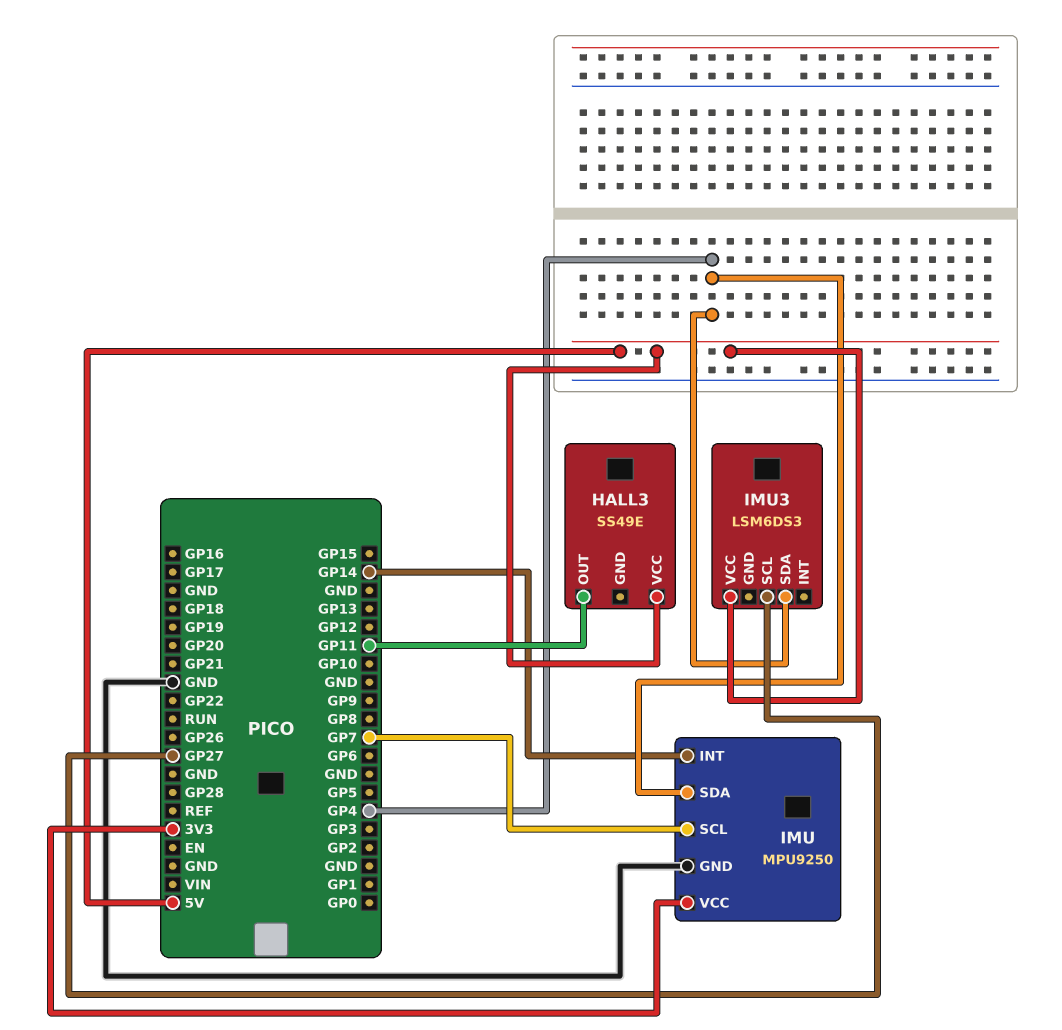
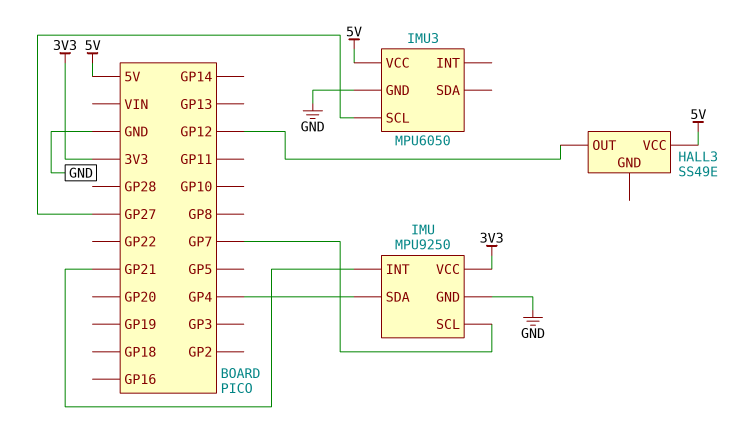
HALL3 pin OUT: GP11 -> GP12
IMU pin INT: GP14 -> GP21
IMU3: LSM6DS3 -> MPU6050
IMU3 pin GND: none -> GND
IMU3 pin SDA: GP4 -> none

